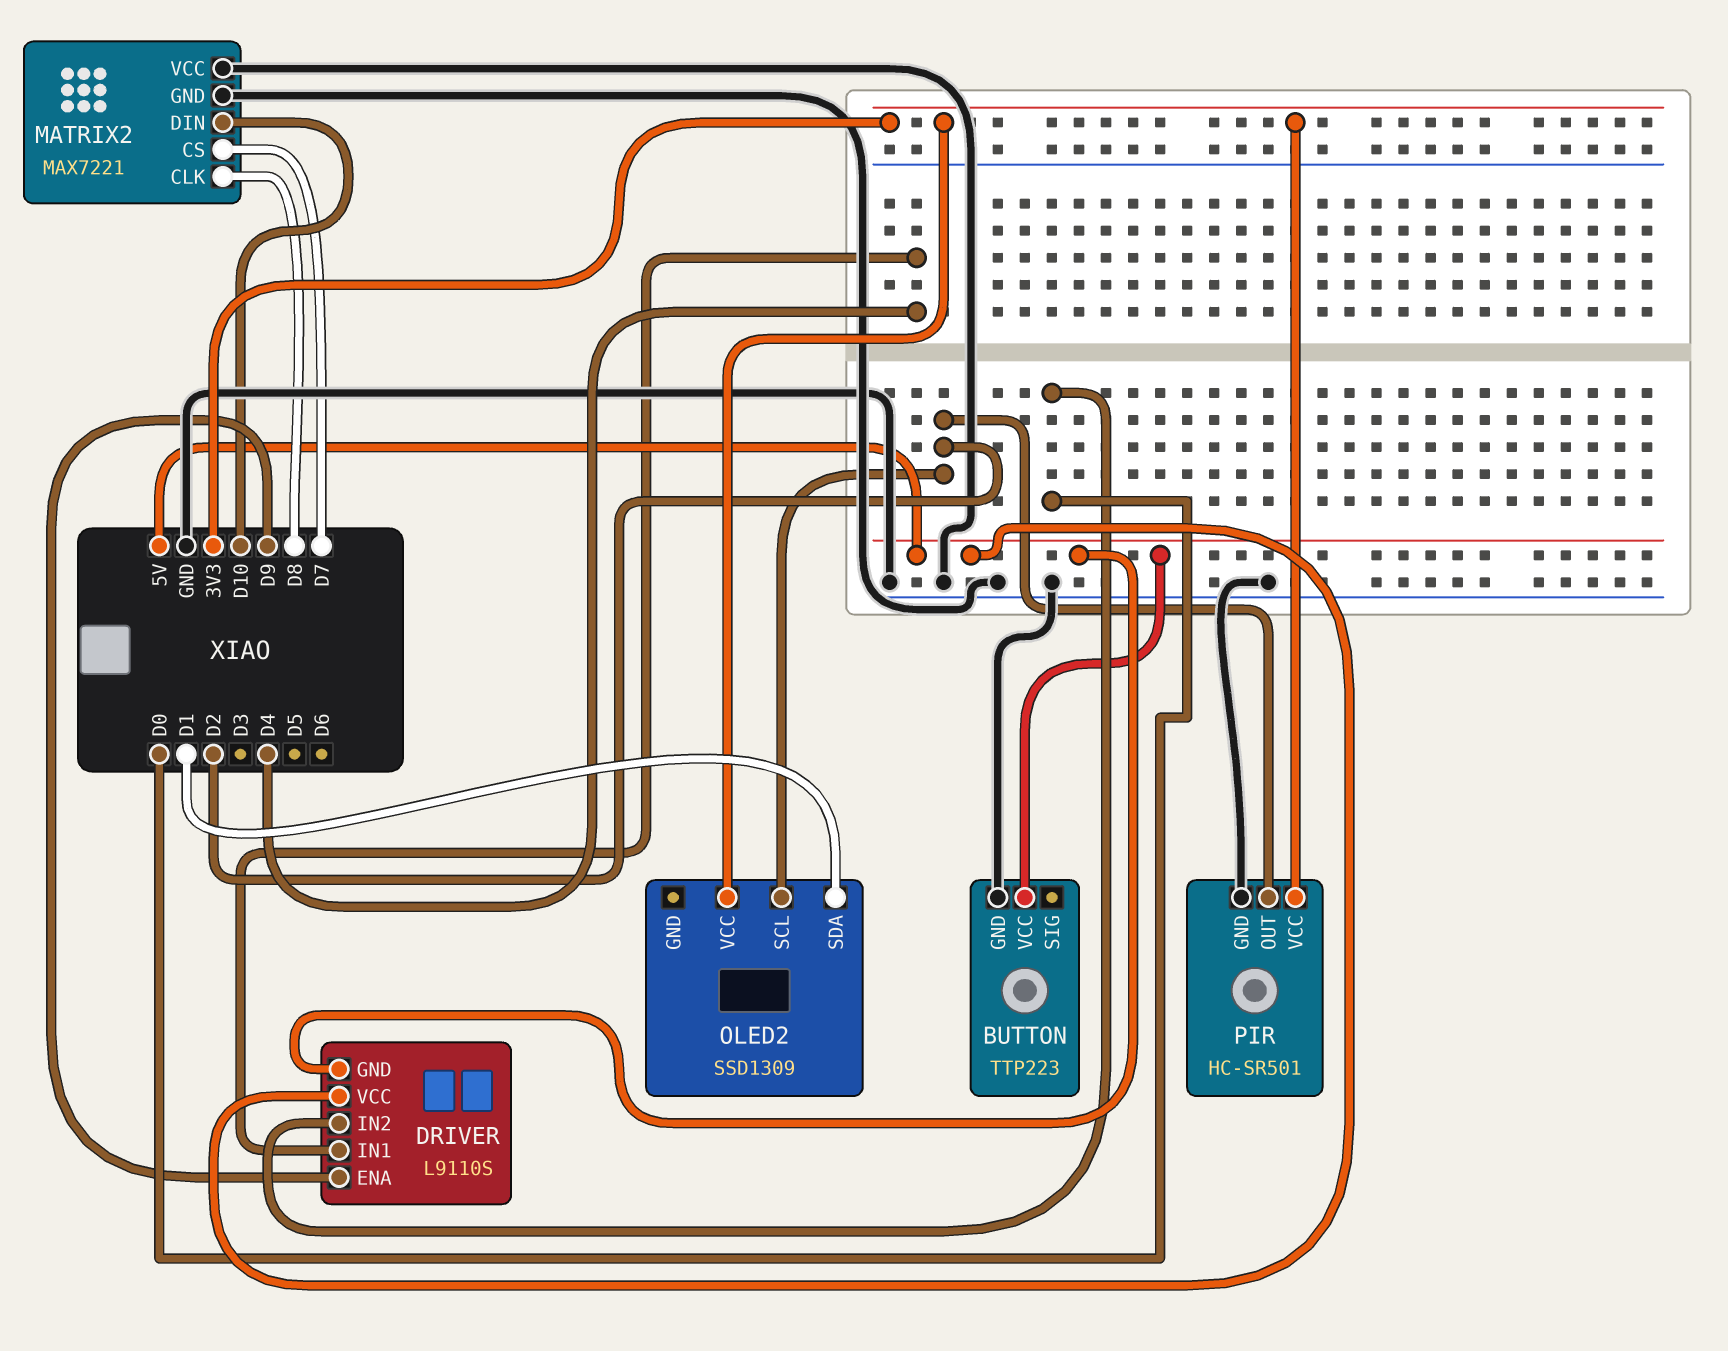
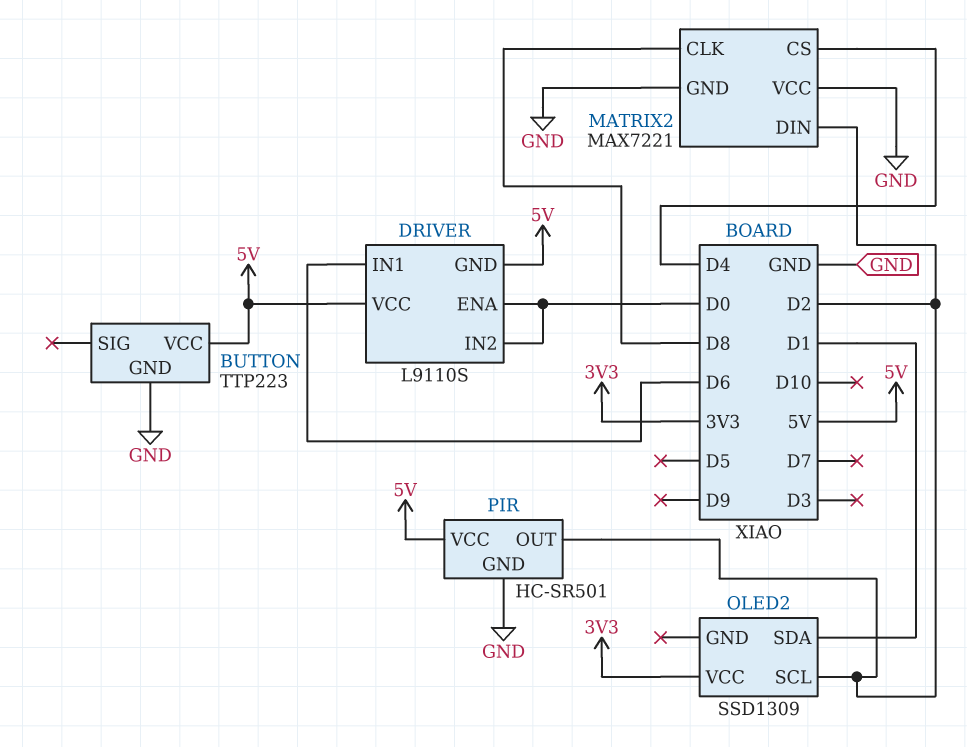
DRIVER pin ENA: D9 -> D0
DRIVER pin IN1: D4 -> D6
MATRIX2 pin CS: D7 -> D4
MATRIX2 pin DIN: D10 -> D2
PIR pin VCC: 3V3 -> 5V

